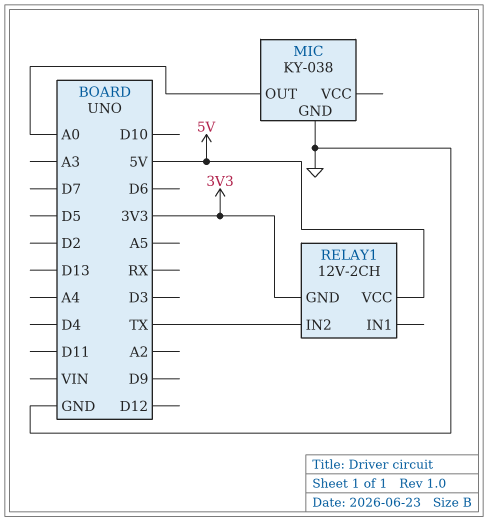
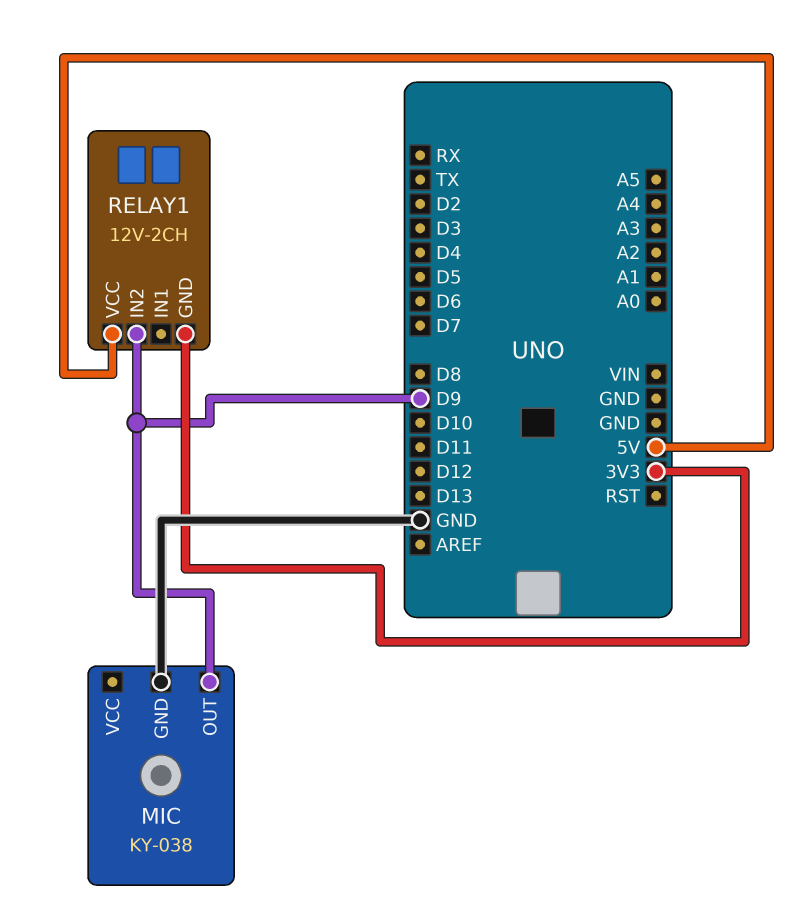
MIC pin OUT: A0 -> D9
RELAY1 pin IN2: TX -> D9

